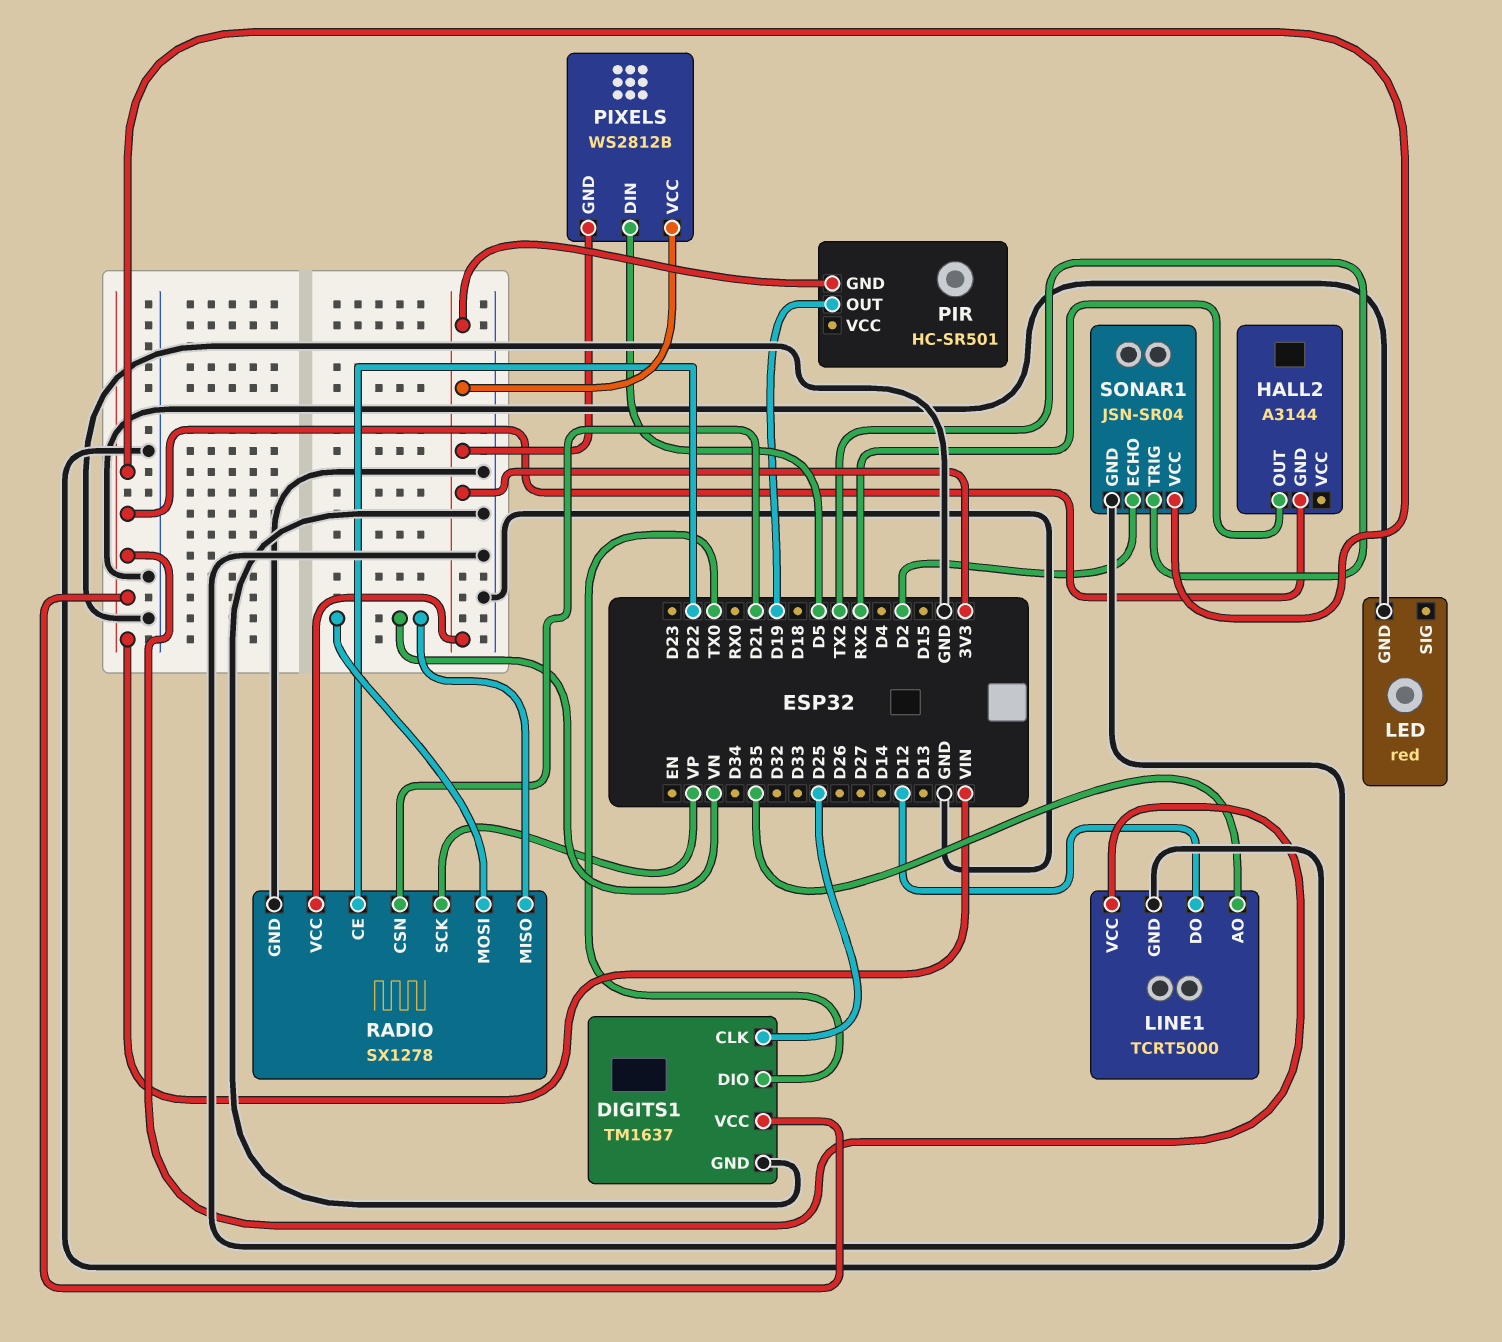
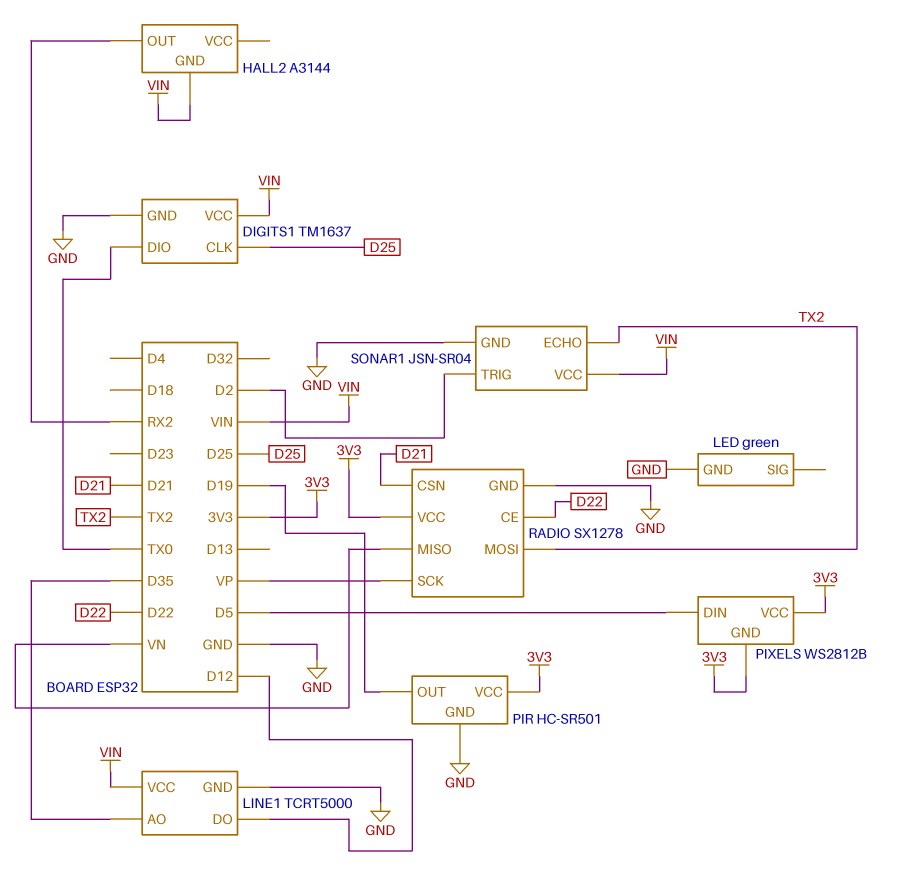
LED: red -> green
PIR pin GND: 3V3 -> GND
PIR pin VCC: none -> 3V3
RADIO pin MOSI: VN -> TX2
SONAR1 pin ECHO: D2 -> TX2
SONAR1 pin TRIG: TX2 -> D2

